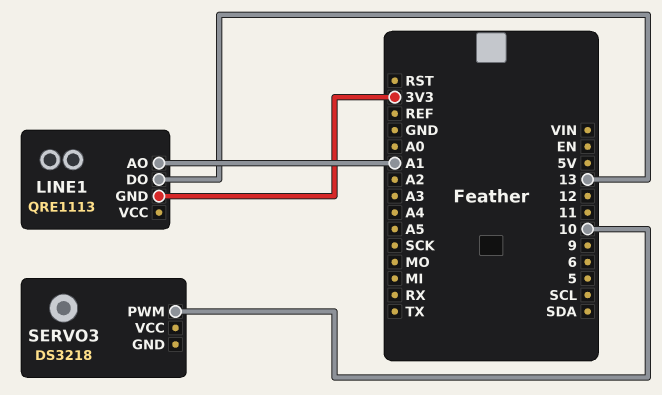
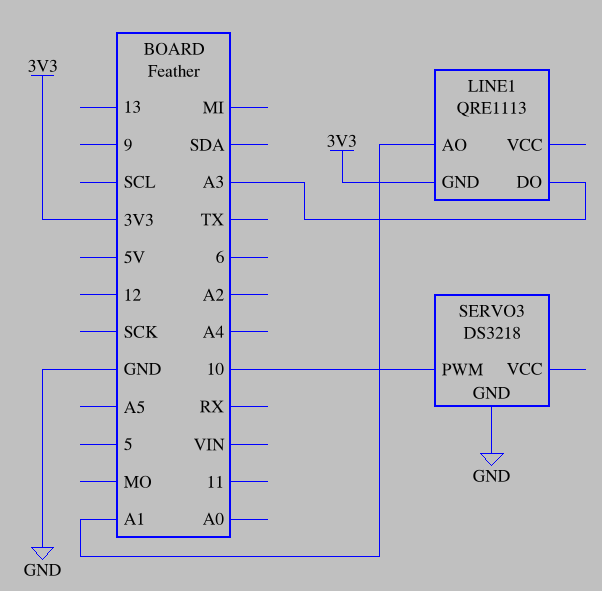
LINE1 pin DO: 13 -> A3
SERVO3 pin GND: none -> GND

